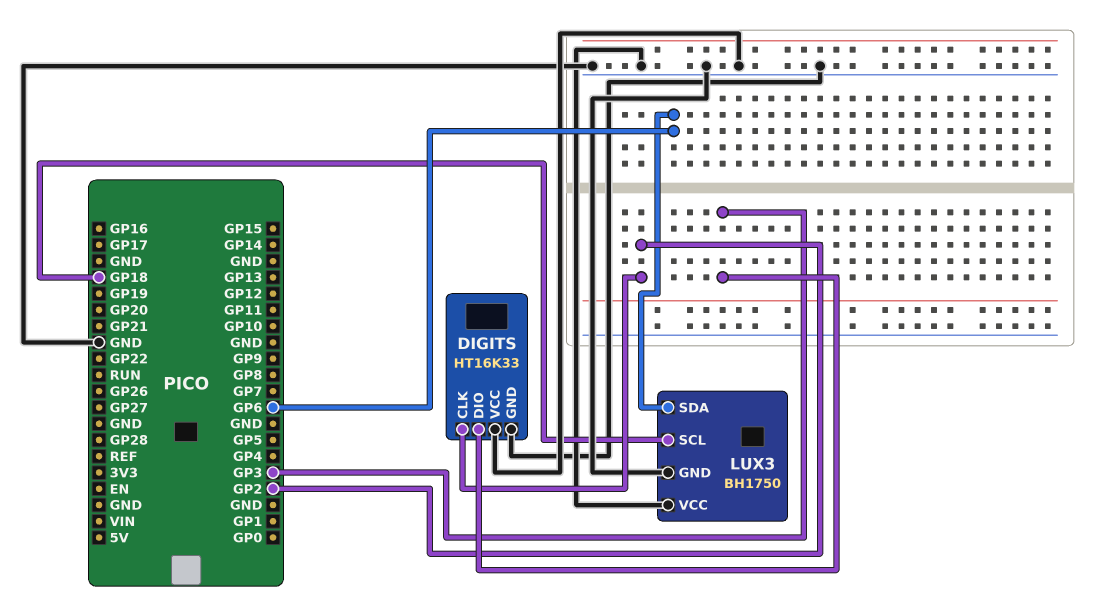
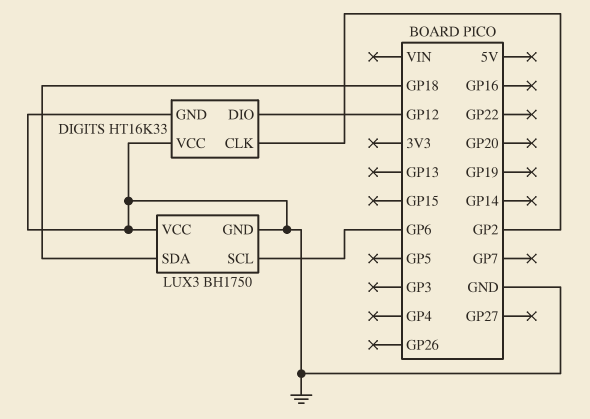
DIGITS pin DIO: GP3 -> GP12
LUX3 pin SCL: GP18 -> GP6
LUX3 pin SDA: GP6 -> GP18

